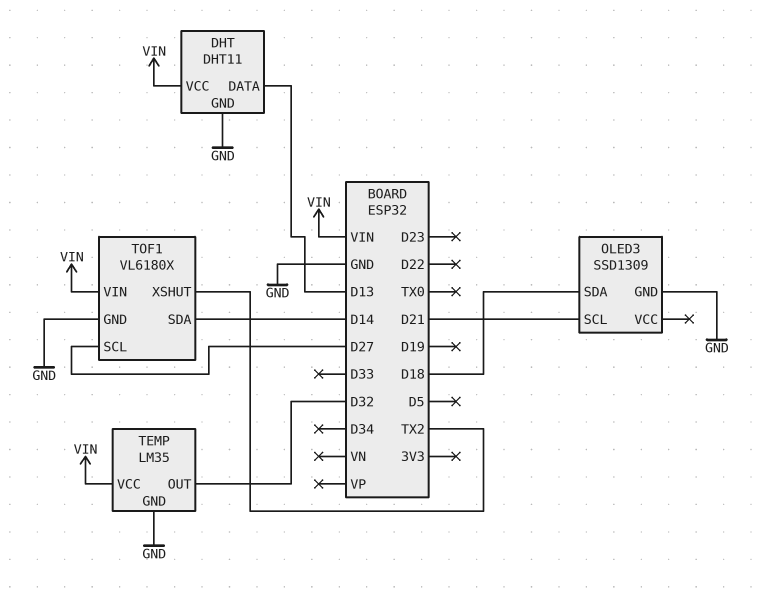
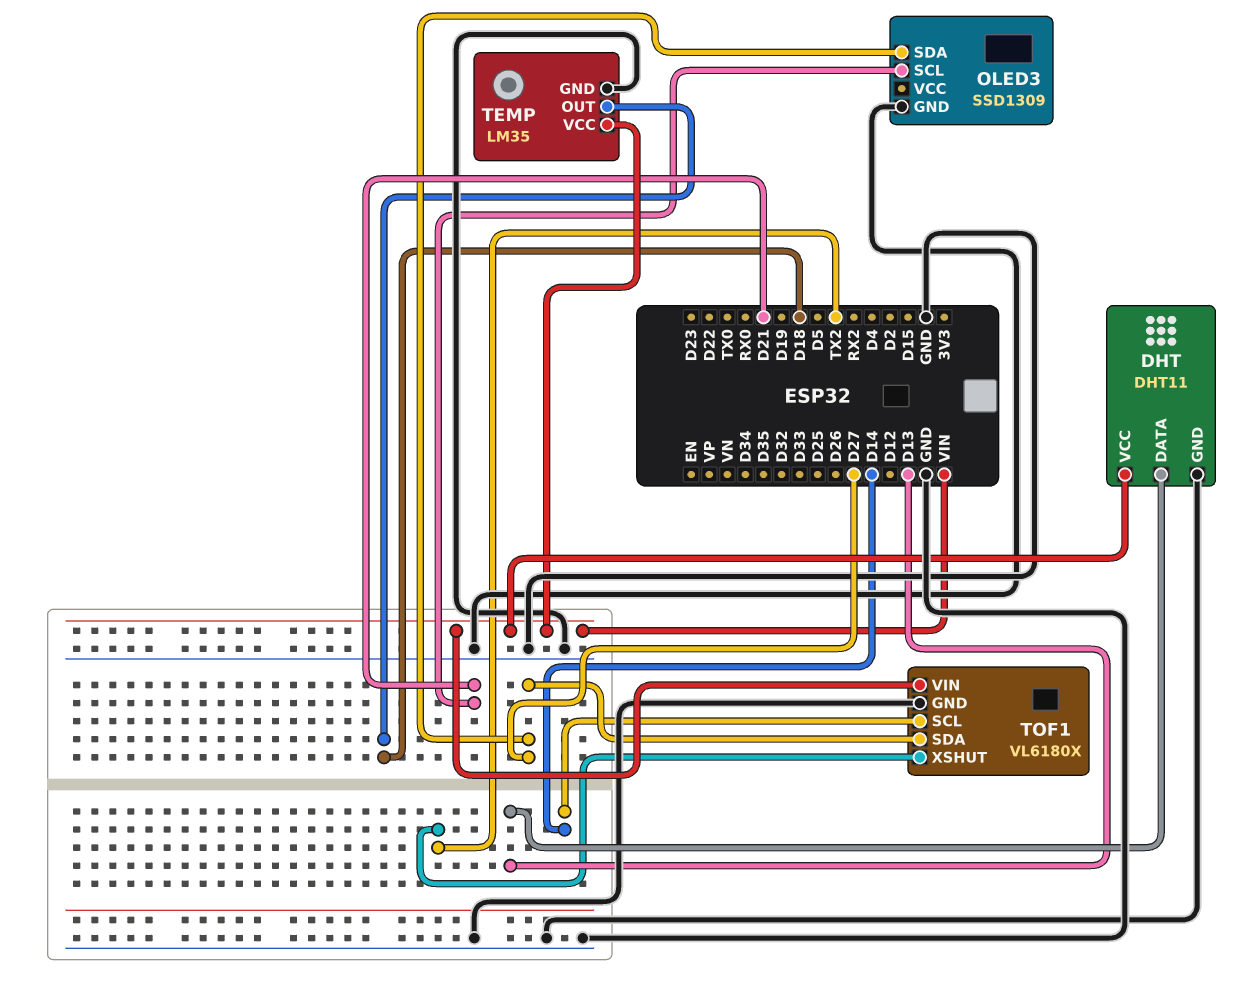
OLED3 pin SDA: D18 -> D27
TEMP pin OUT: D32 -> D18
TOF1 pin SCL: D27 -> D14
TOF1 pin SDA: D14 -> D27

